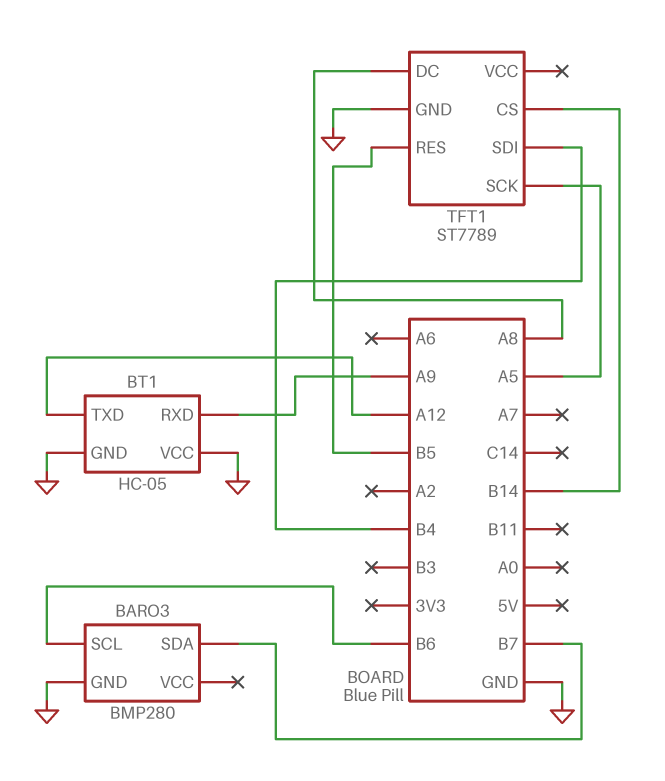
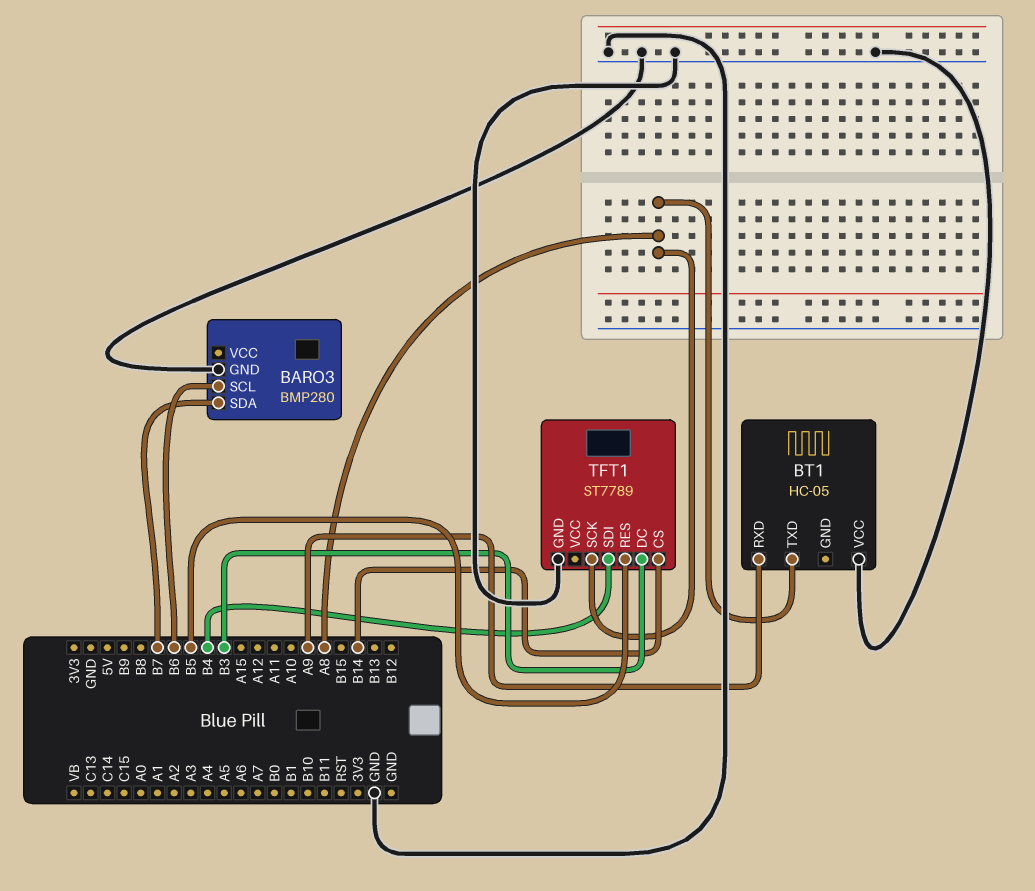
BT1 pin GND: GND -> none
BT1 pin TXD: A12 -> A8
TFT1 pin DC: A8 -> B3
TFT1 pin SCK: A5 -> A8

